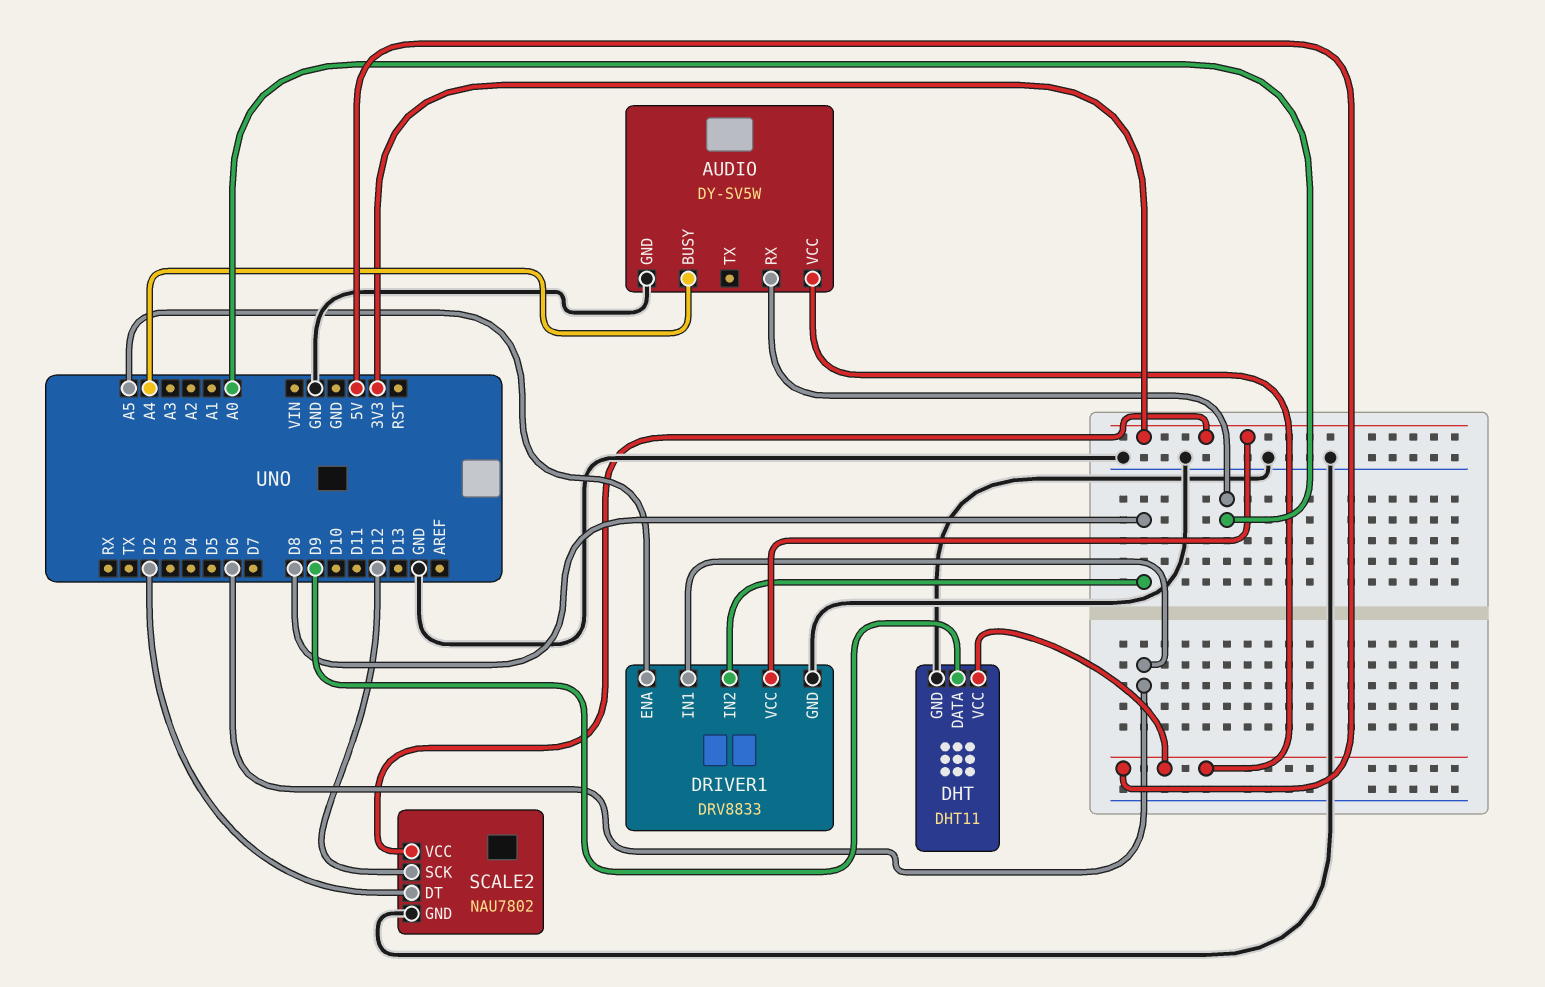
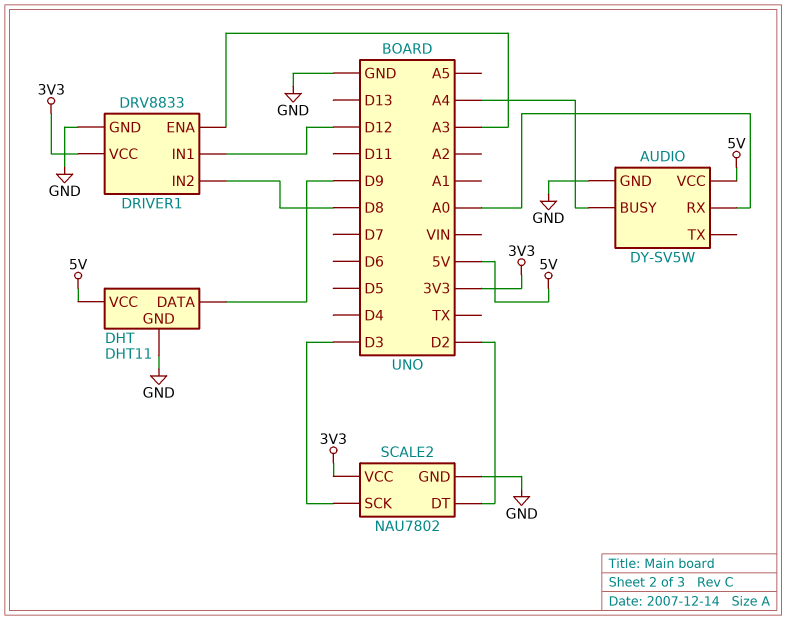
DRIVER1 pin ENA: A5 -> A3
DRIVER1 pin IN1: D6 -> D12
SCALE2 pin SCK: D12 -> D3

